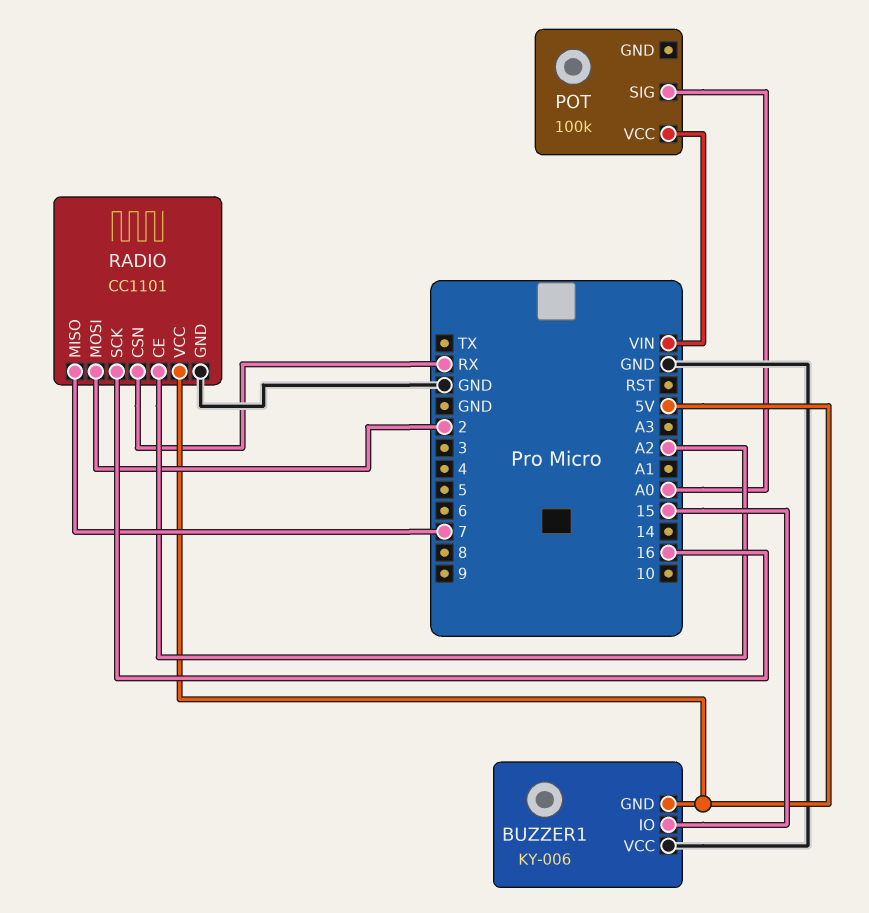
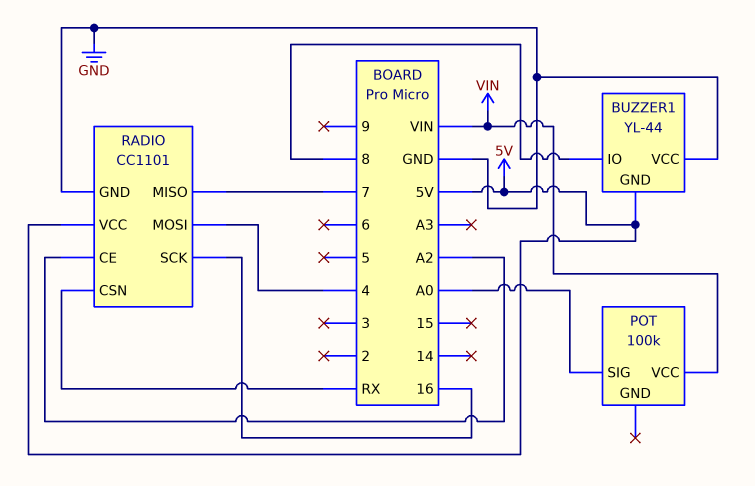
BUZZER1: KY-006 -> YL-44
BUZZER1 pin IO: 15 -> 8
RADIO pin MOSI: 2 -> 4

